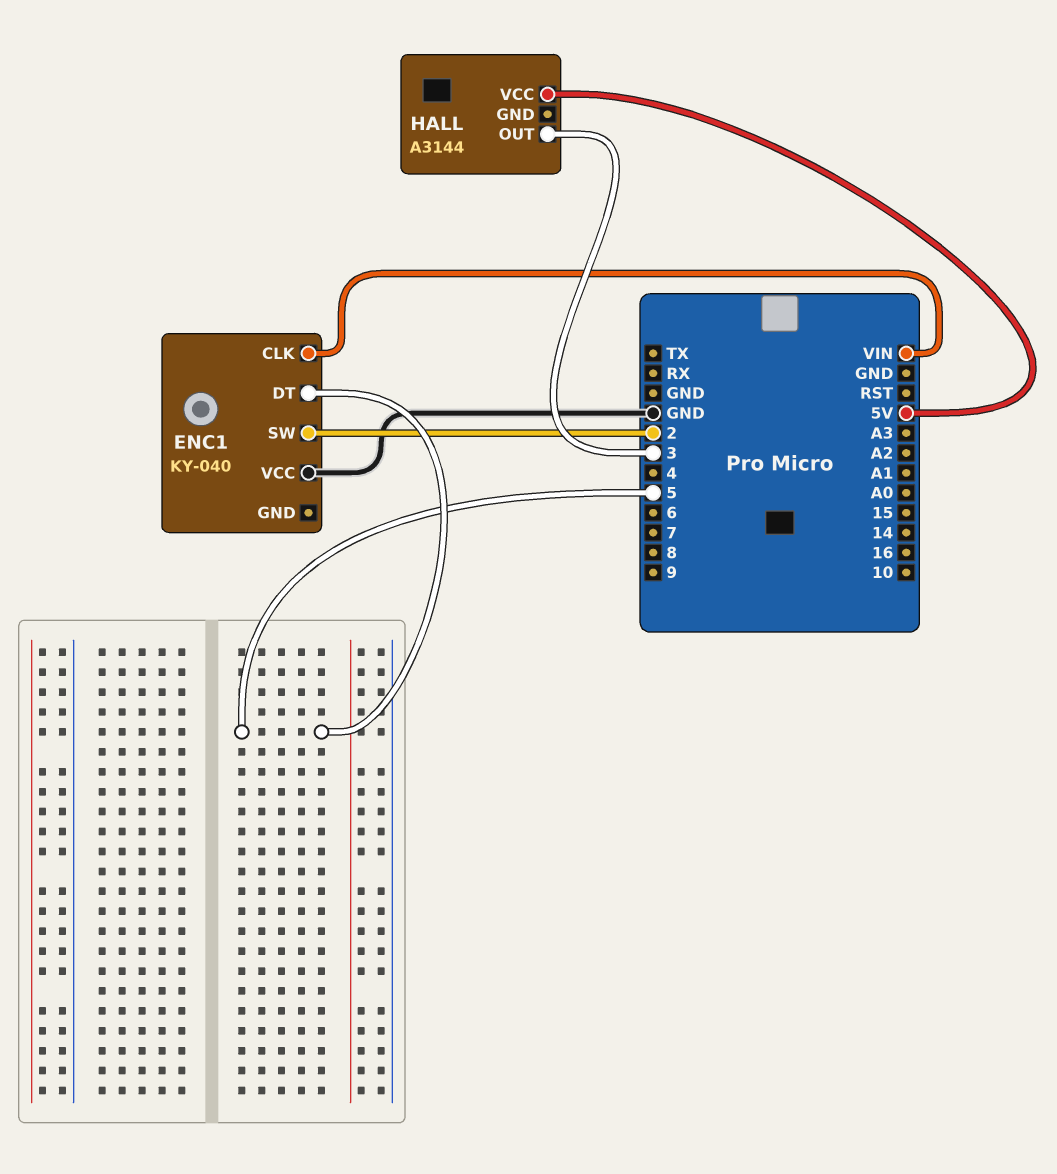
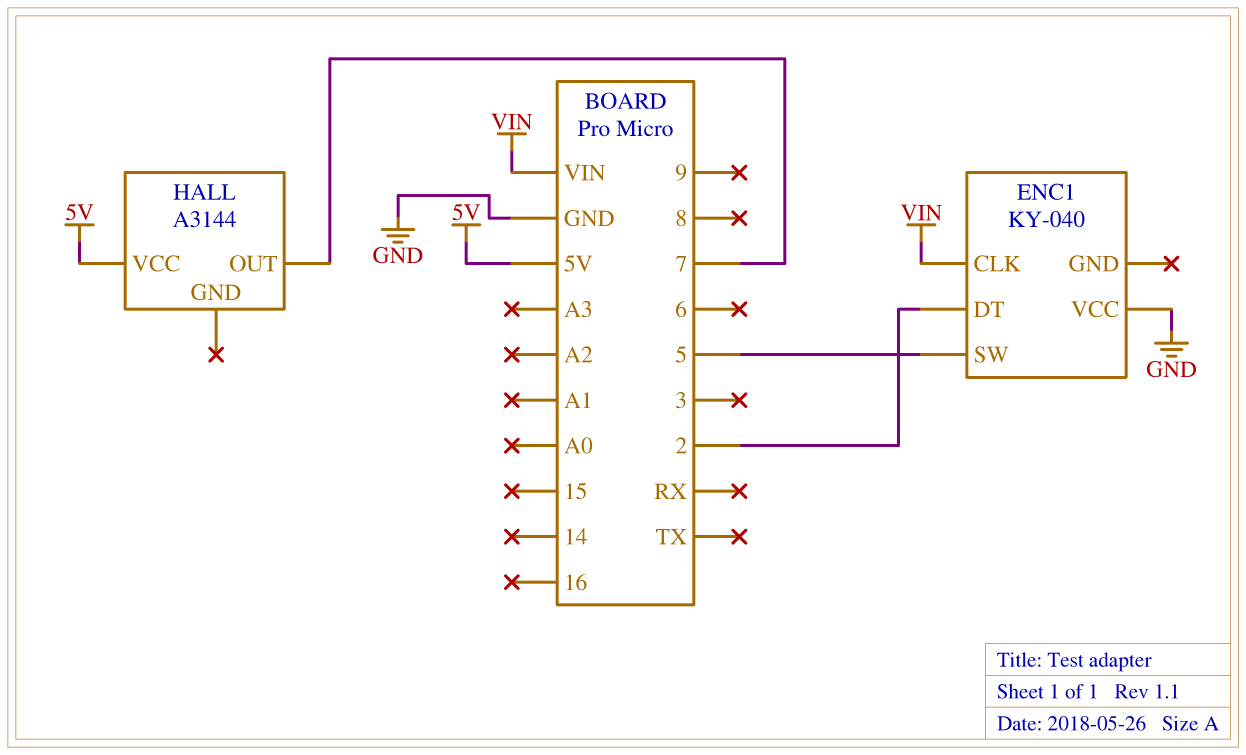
ENC1 pin DT: 5 -> 2
ENC1 pin SW: 2 -> 5
HALL pin OUT: 3 -> 7

